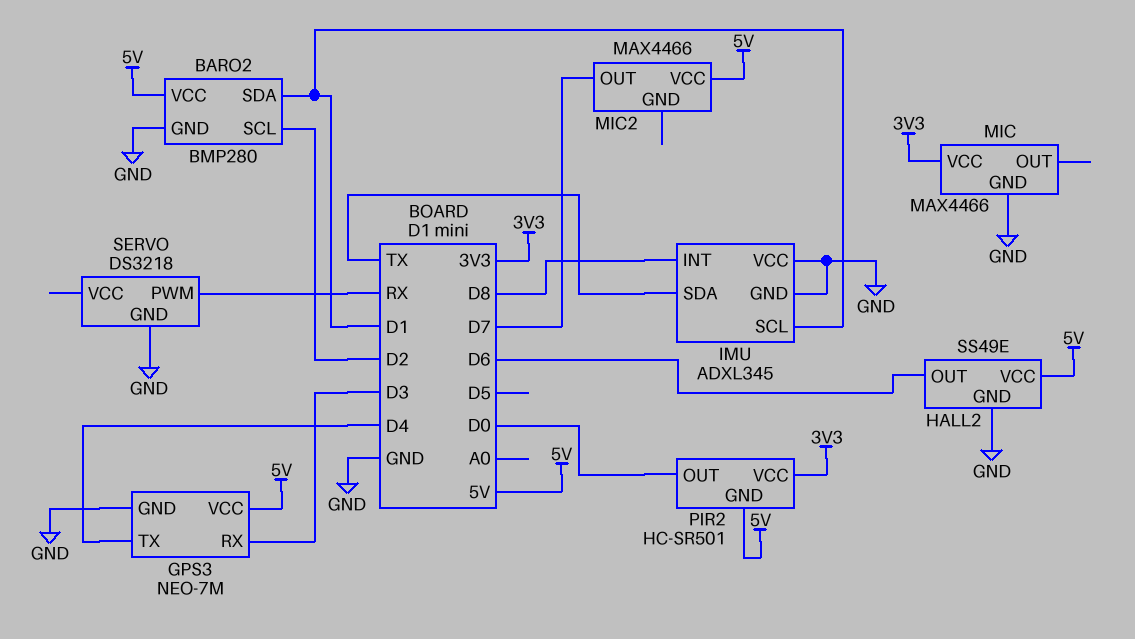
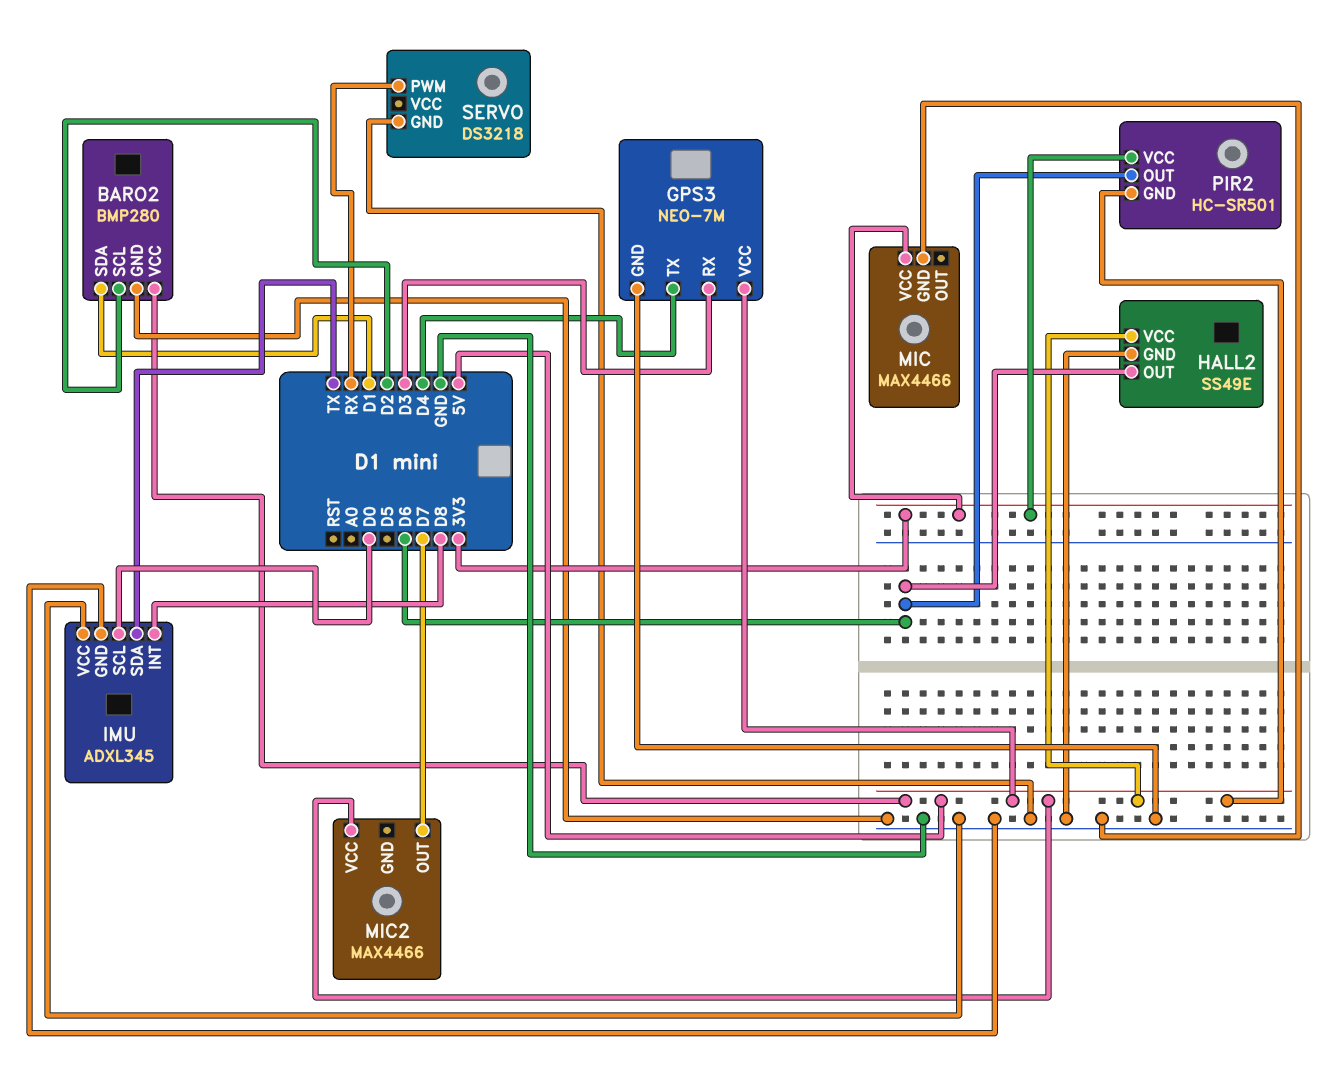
IMU pin SCL: D1 -> D0
PIR2 pin OUT: D0 -> D6

